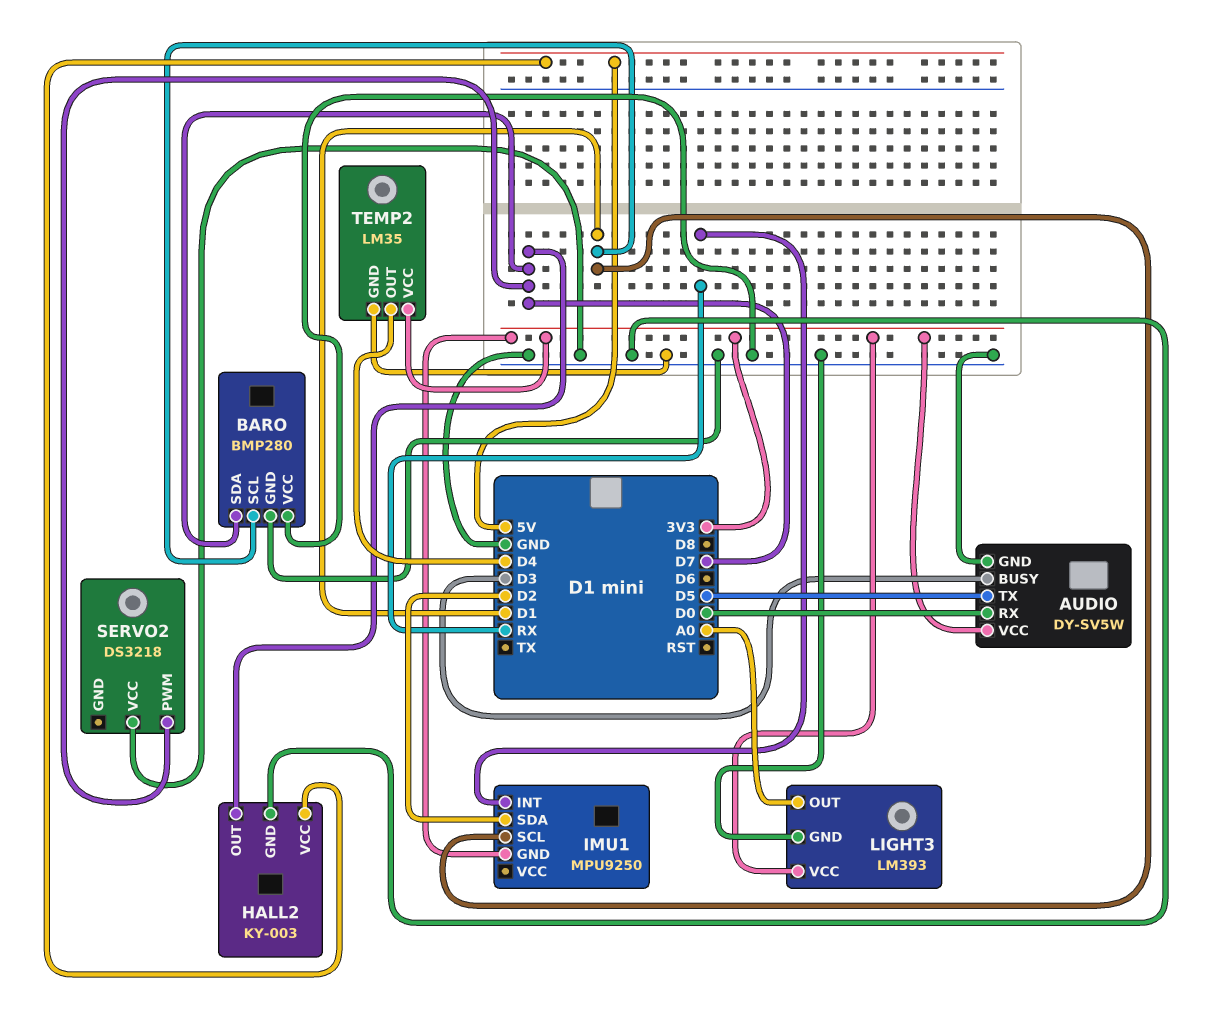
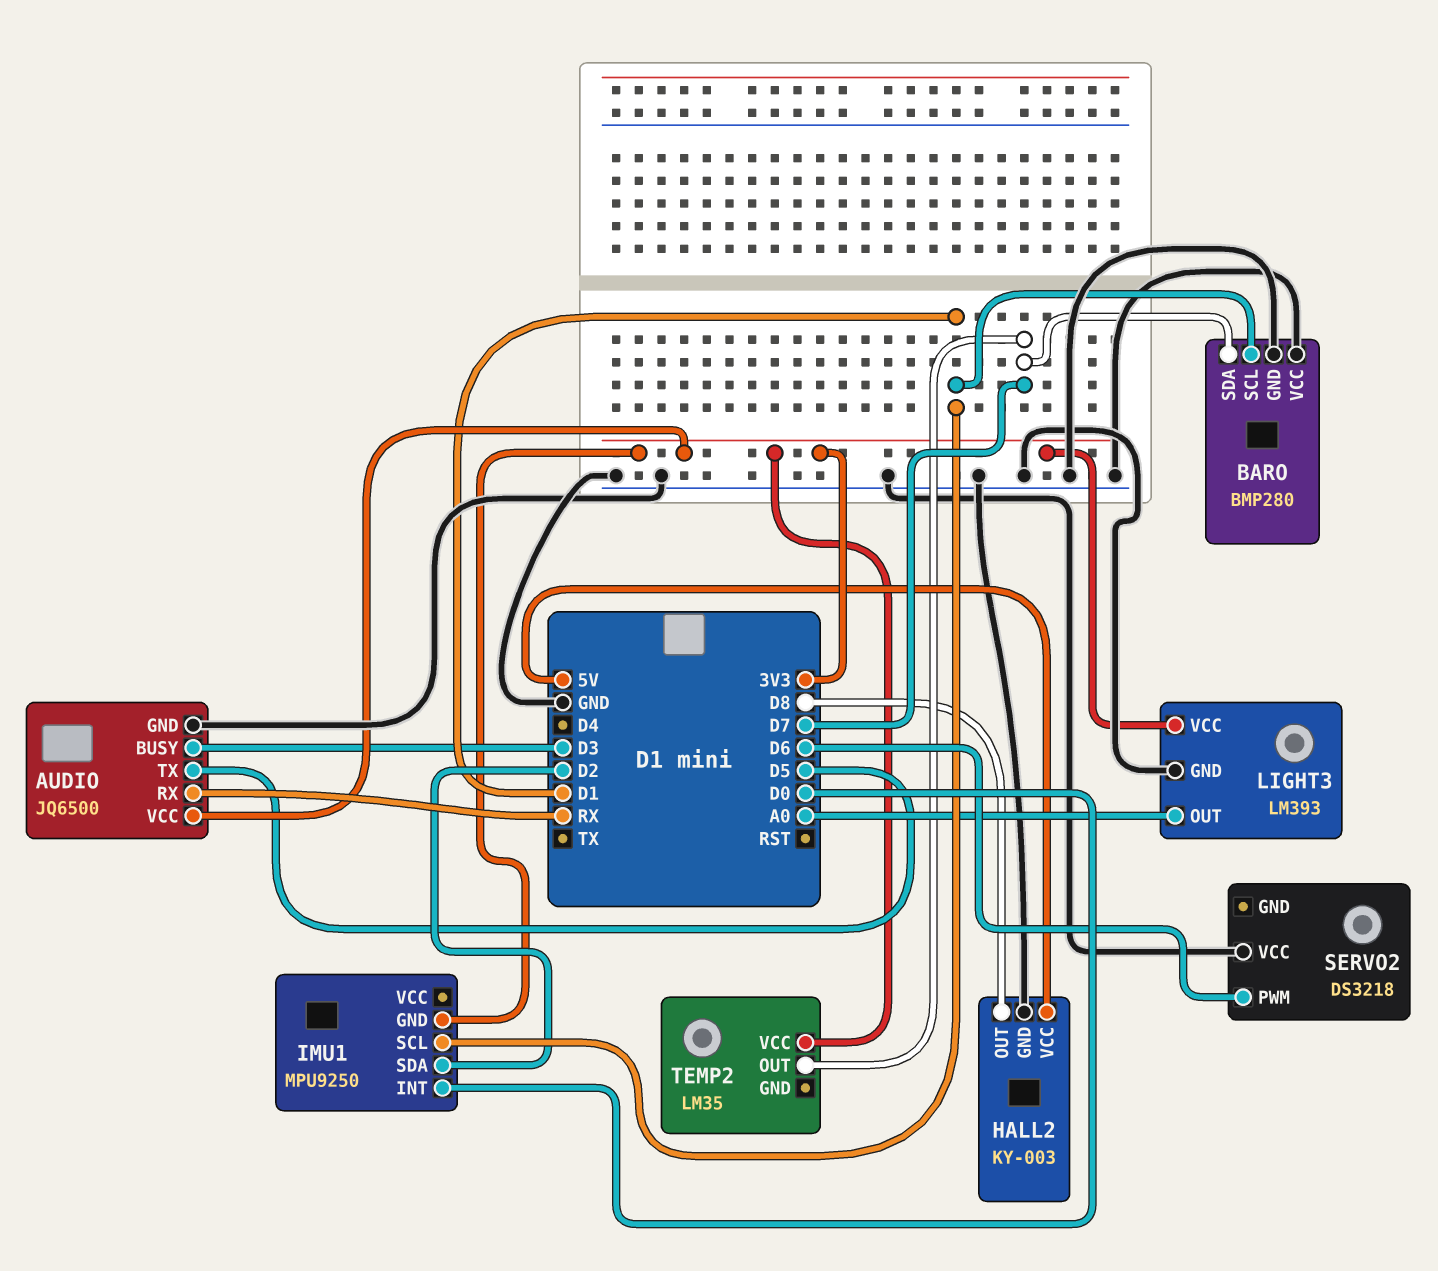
AUDIO: DY-SV5W -> JQ6500
AUDIO pin RX: D0 -> RX
HALL2 pin OUT: D7 -> D8
IMU1 pin INT: RX -> D0
SERVO2 pin PWM: D7 -> D6
TEMP2 pin GND: GND -> none
TEMP2 pin OUT: D4 -> D7

